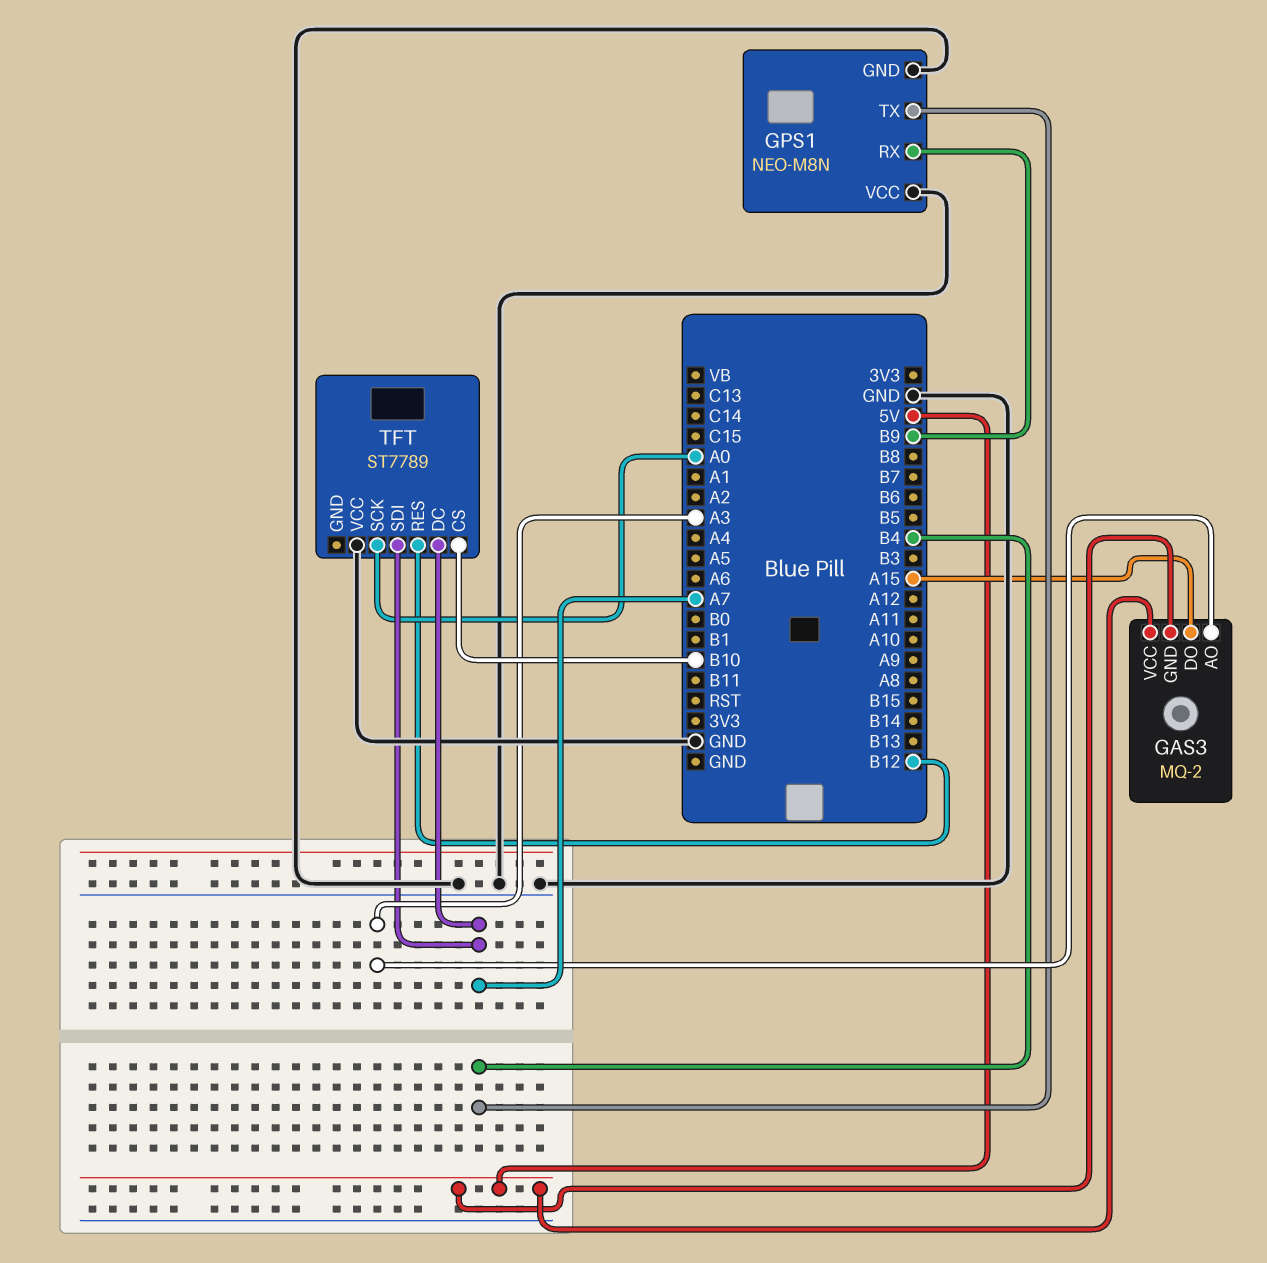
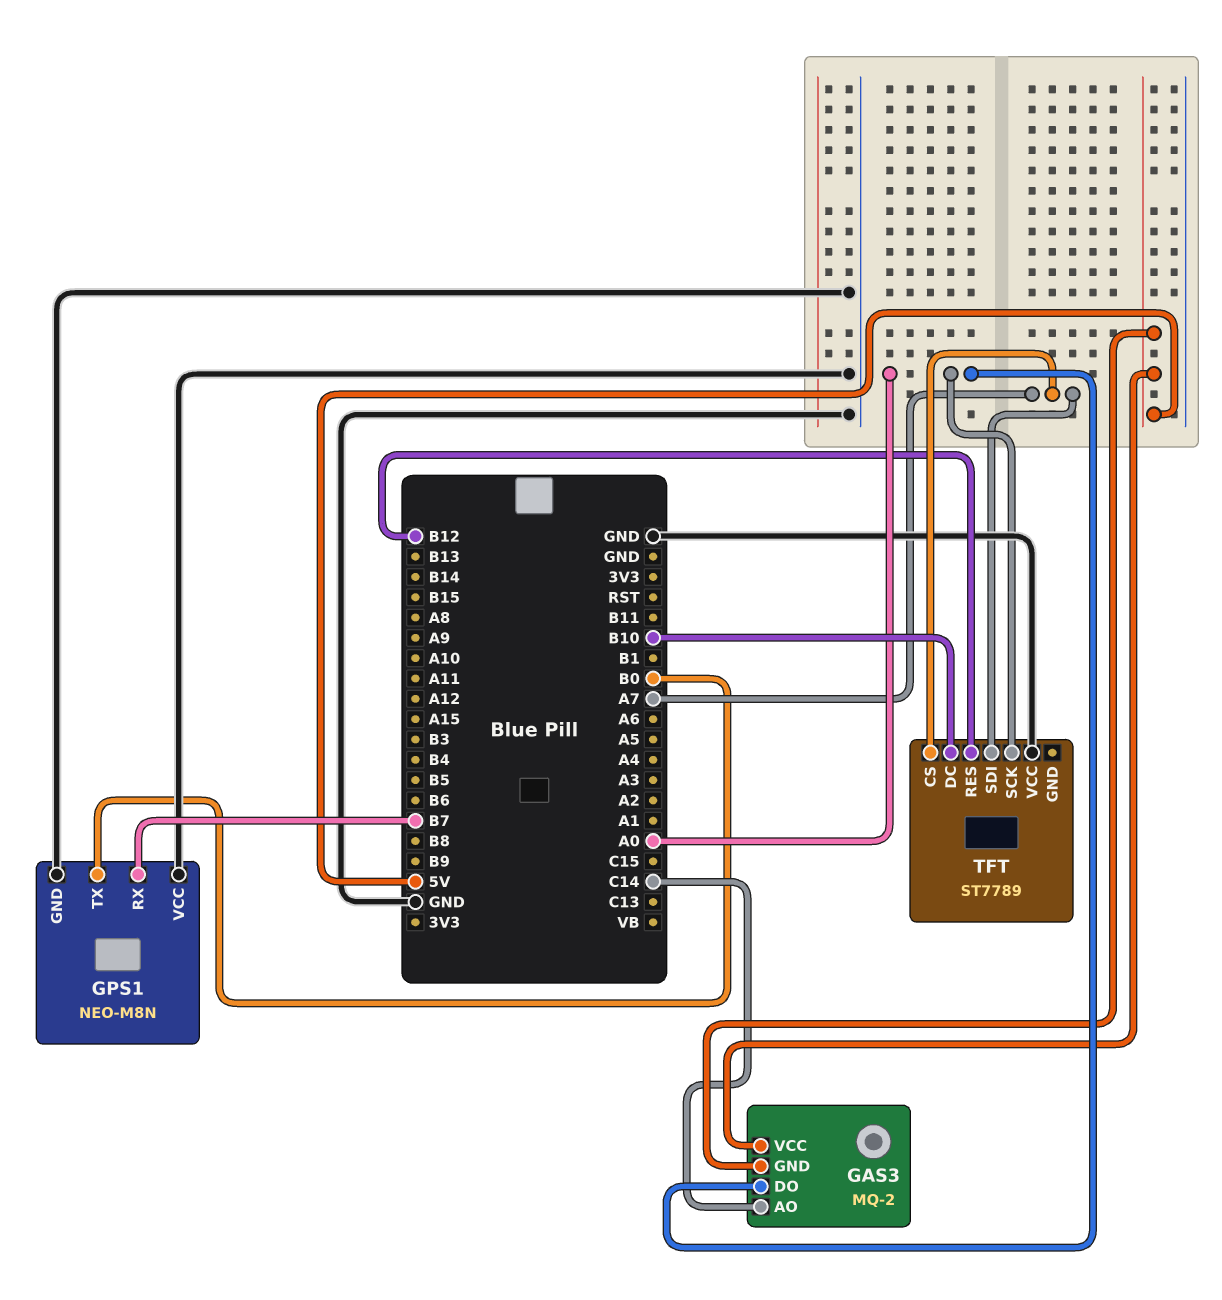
GAS3 pin AO: A3 -> C14
GAS3 pin DO: A15 -> A0
GPS1 pin RX: B9 -> B7
GPS1 pin TX: B4 -> B0
TFT pin CS: B10 -> A7
TFT pin DC: A7 -> B10

